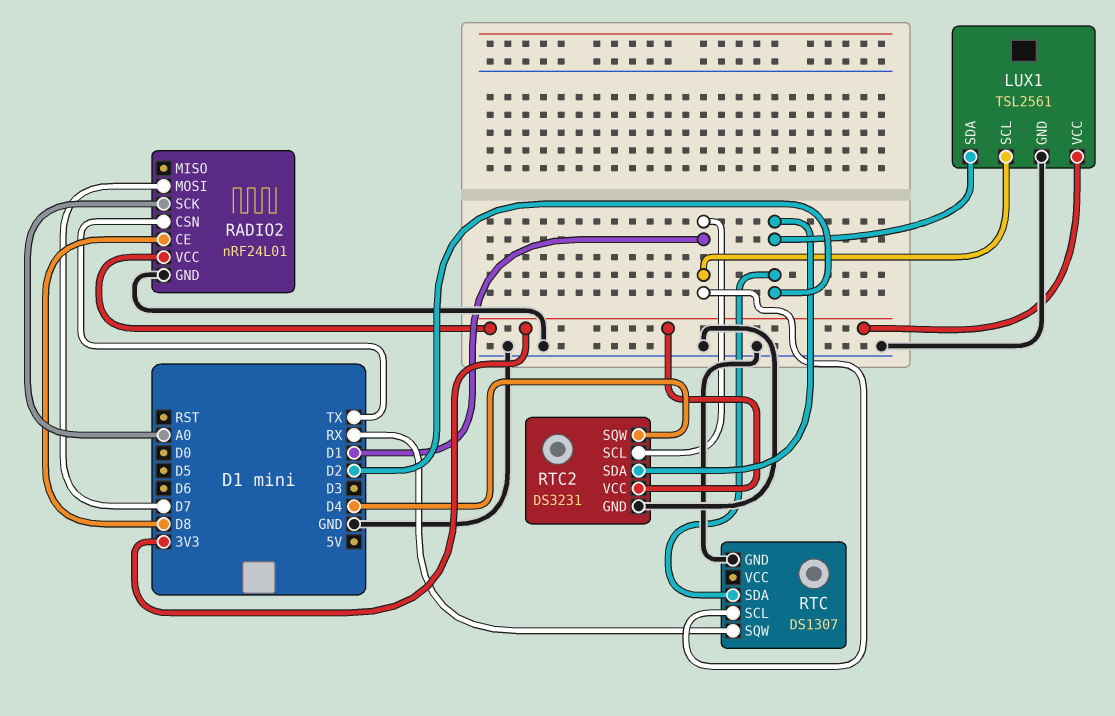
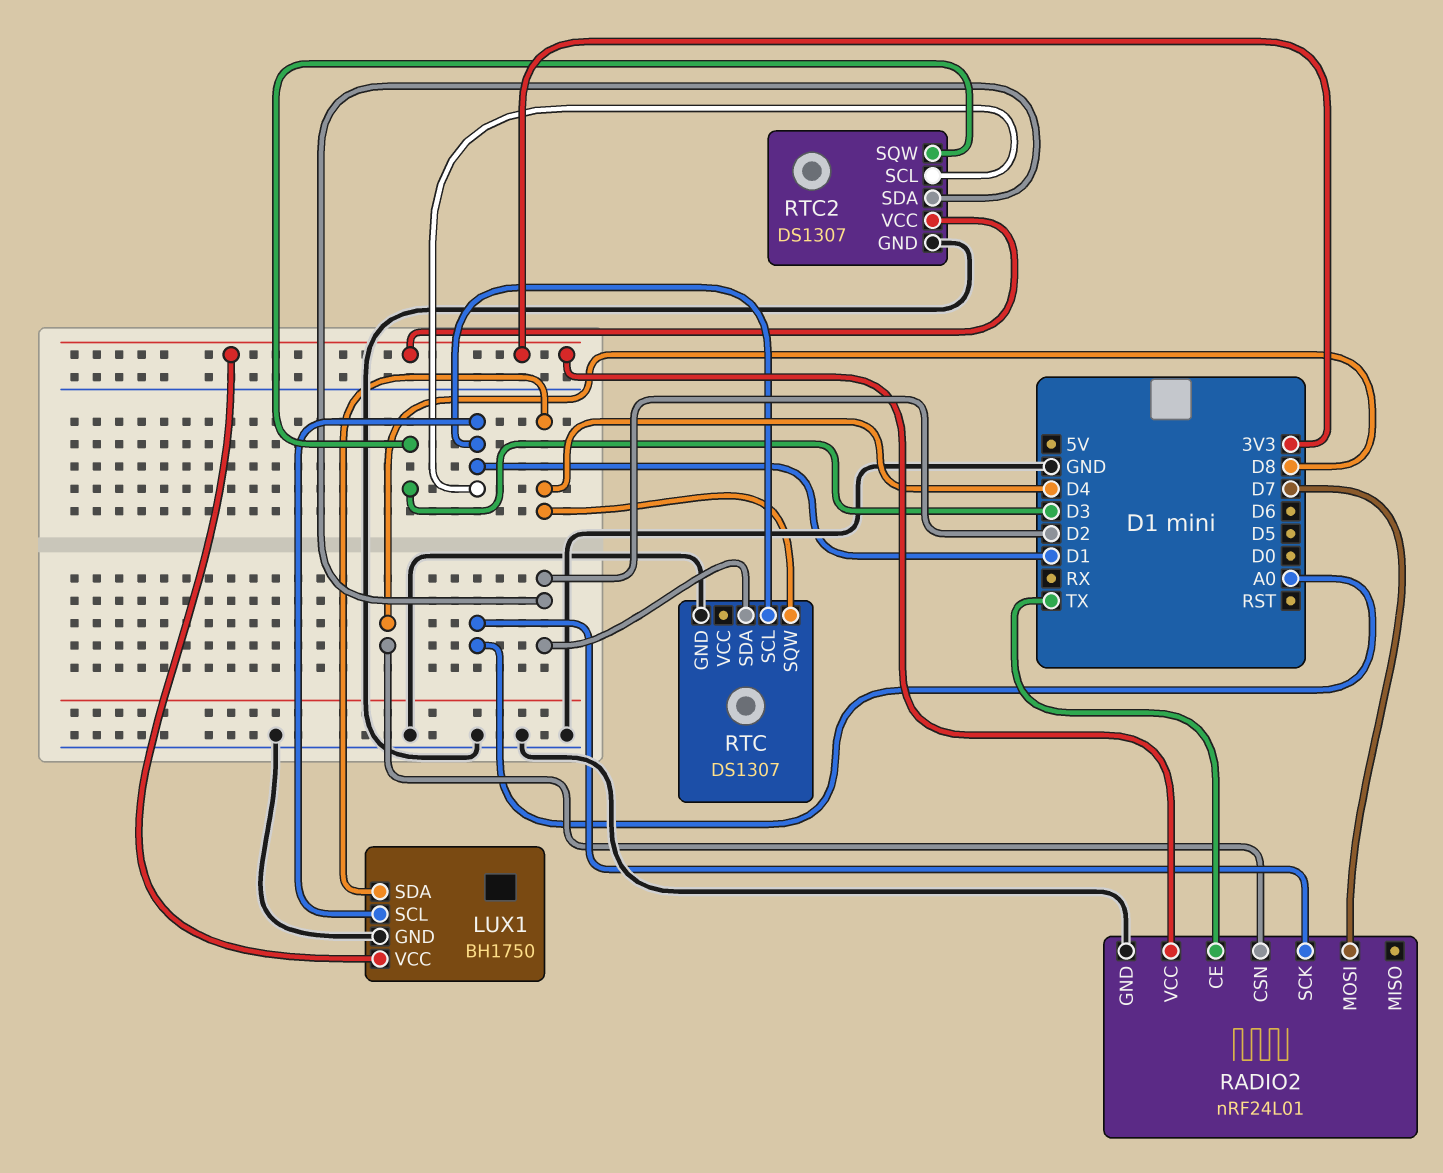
LUX1: TSL2561 -> BH1750
LUX1 pin SDA: D2 -> D4
RADIO2 pin CE: D8 -> TX
RADIO2 pin CSN: TX -> D8
RTC pin SQW: RX -> D4
RTC2: DS3231 -> DS1307
RTC2 pin SQW: D4 -> D3

